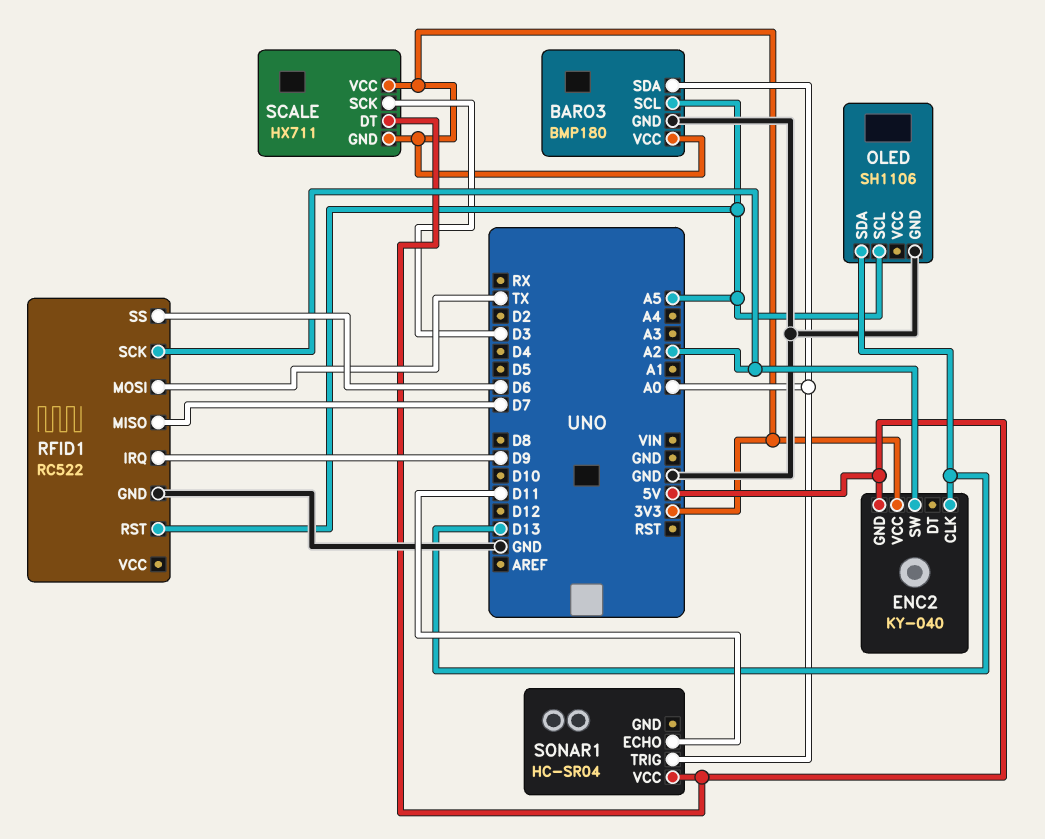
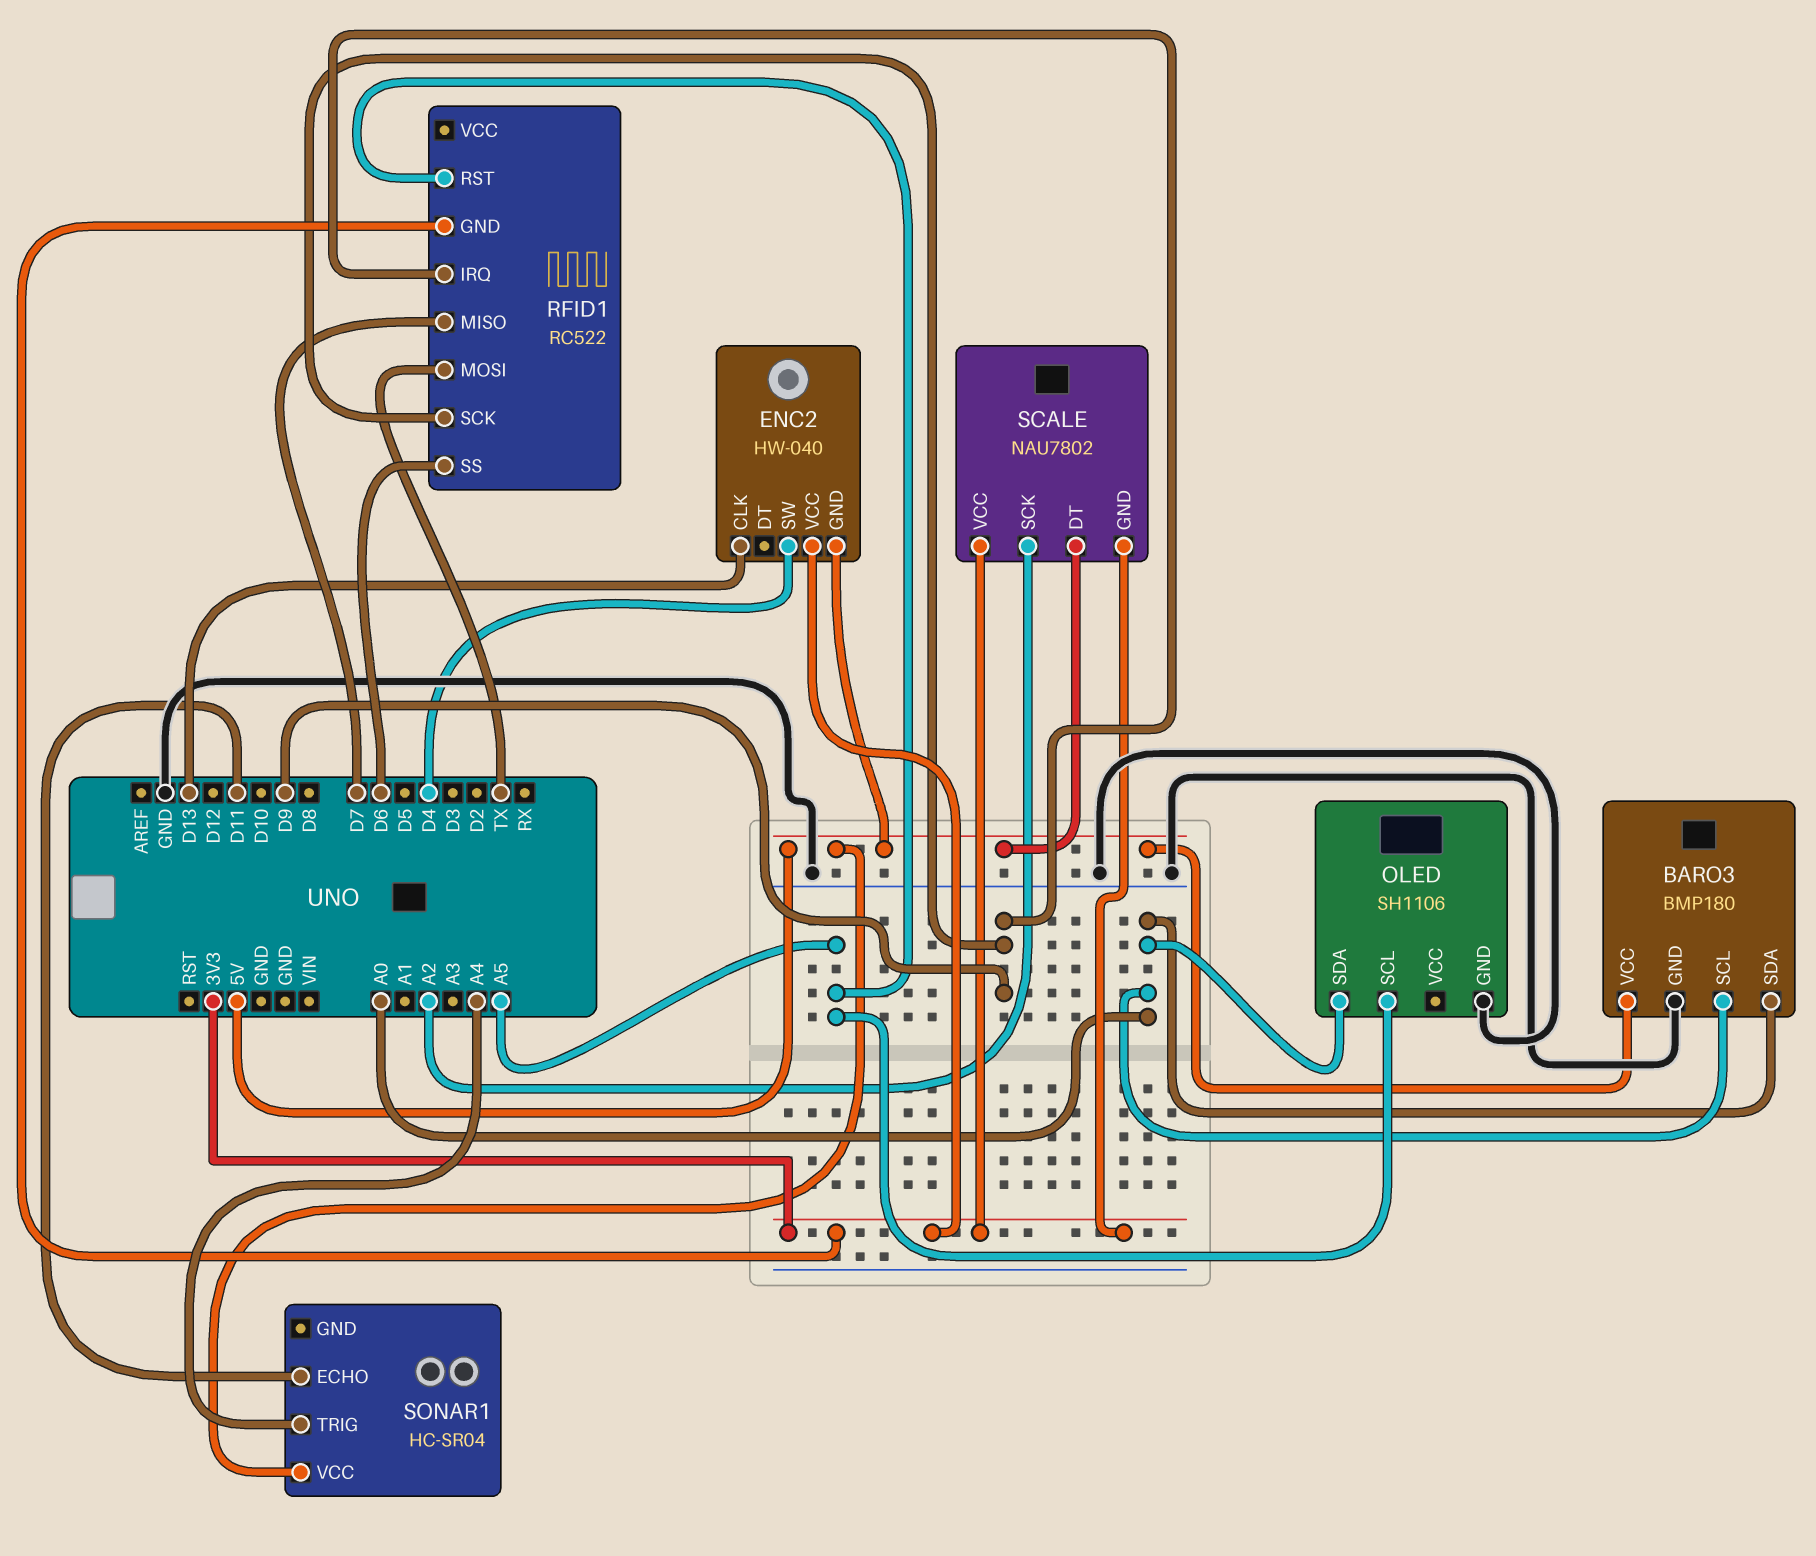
BARO3 pin SCL: A5 -> A0
BARO3 pin VCC: 3V3 -> 5V
ENC2: KY-040 -> HW-040
ENC2 pin SW: A2 -> D4
OLED pin SDA: D13 -> A0
RFID1 pin GND: GND -> 3V3
RFID1 pin SCK: A2 -> D9
SCALE: HX711 -> NAU7802
SCALE pin SCK: D3 -> A2
SONAR1 pin TRIG: A0 -> A4

